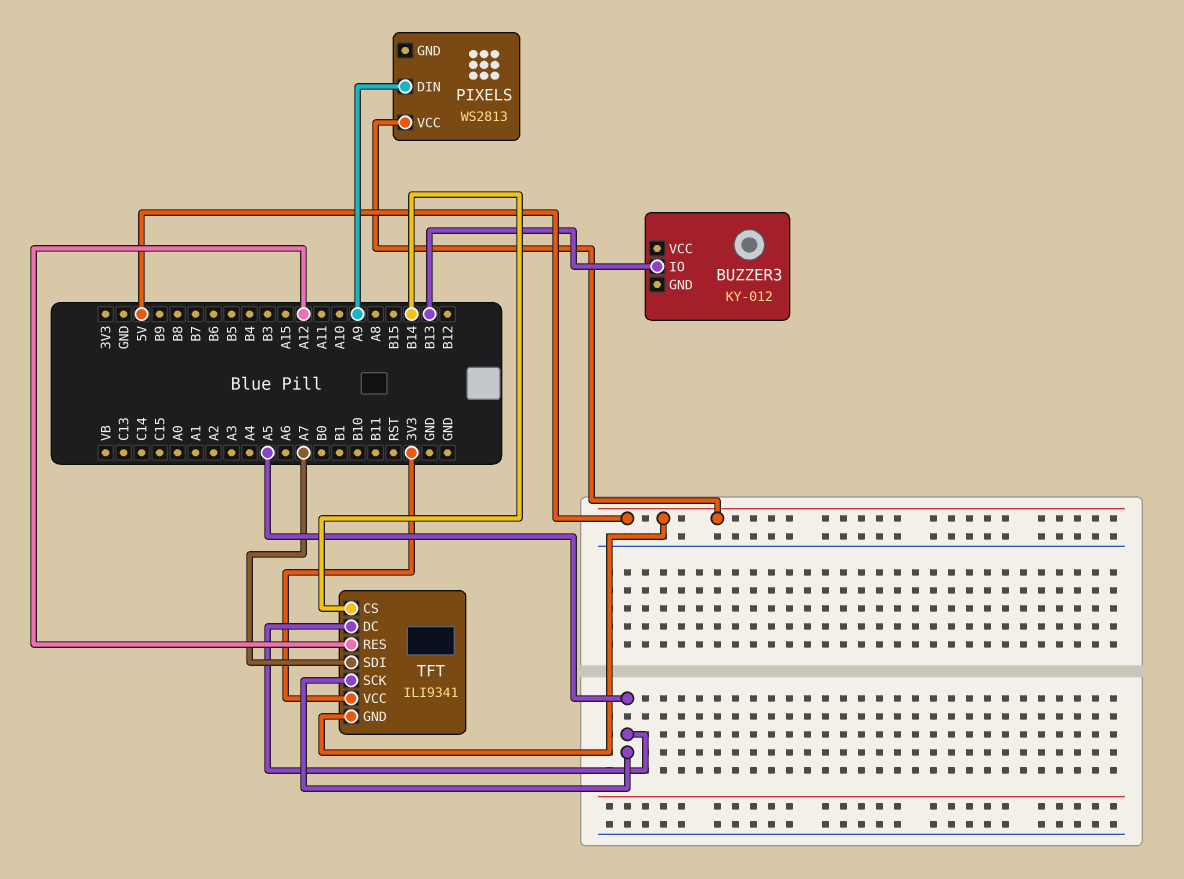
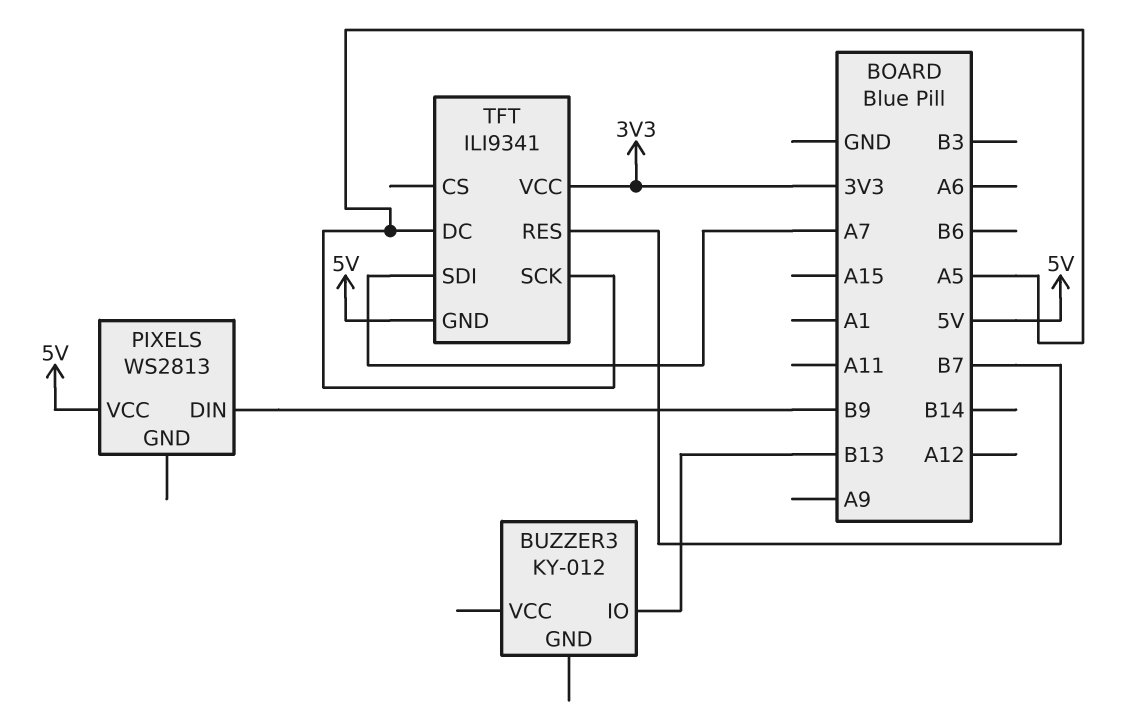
PIXELS pin DIN: A9 -> B9
TFT pin CS: B14 -> none
TFT pin RES: A12 -> B7

